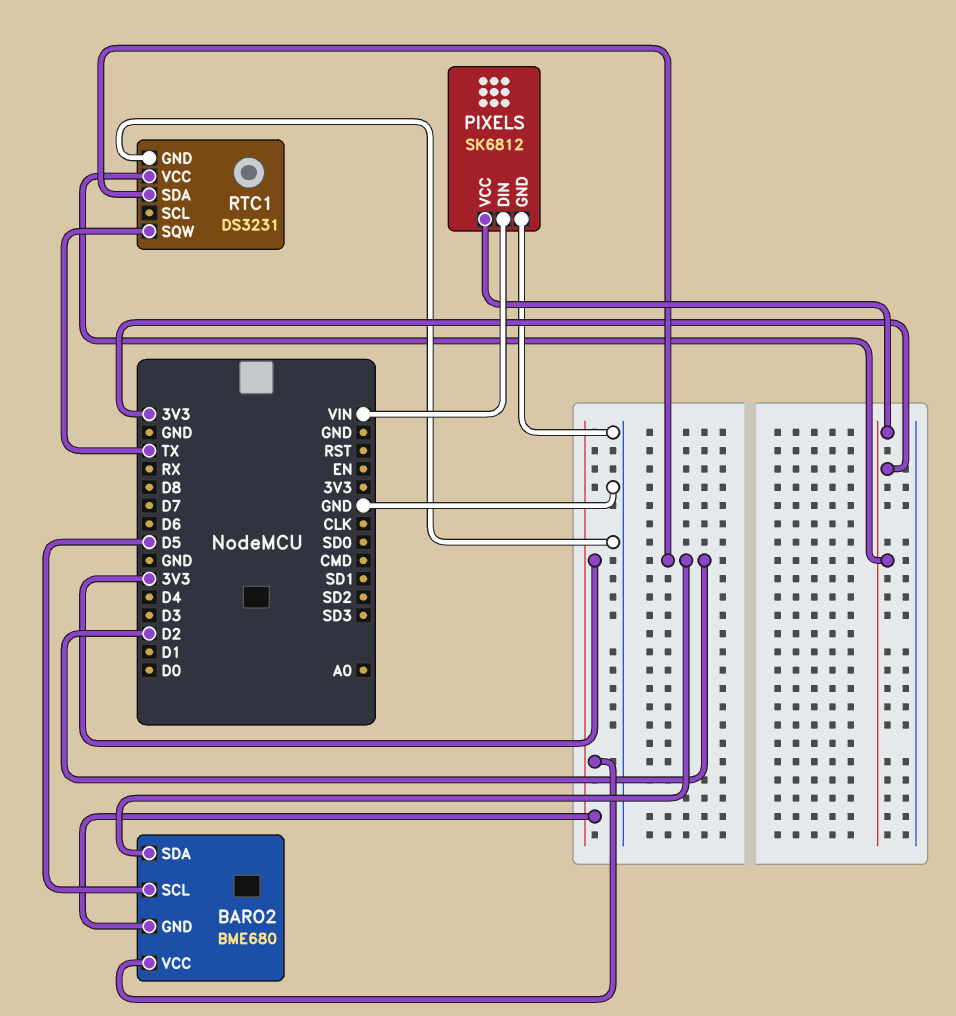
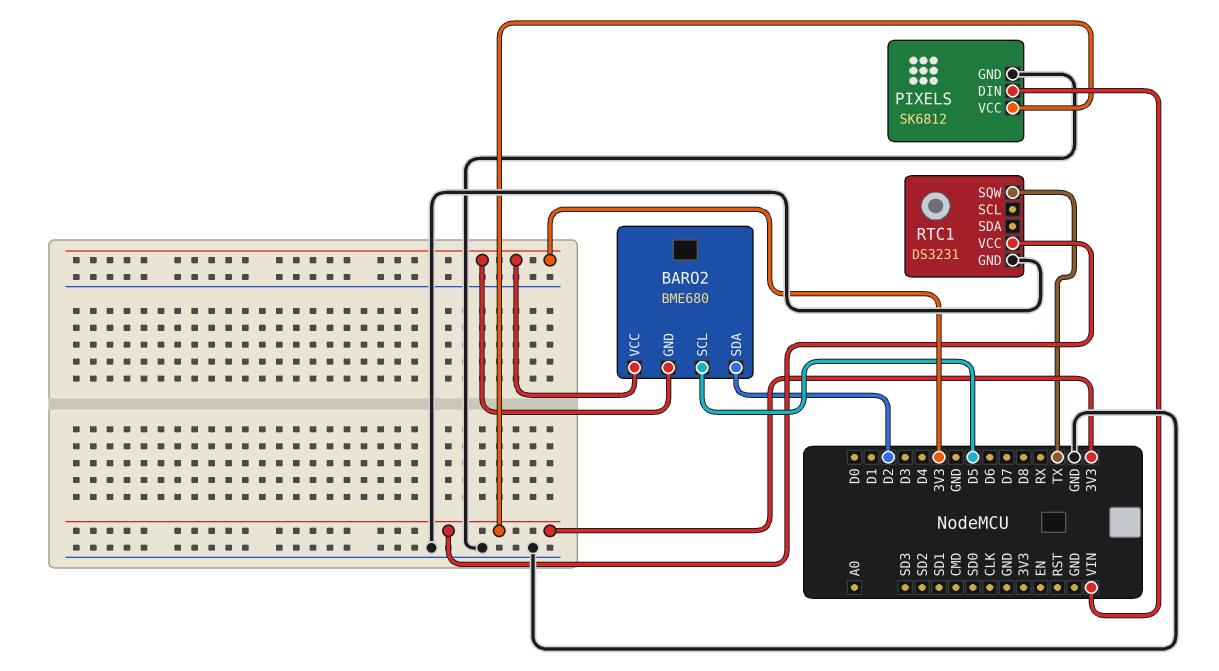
RTC1 pin SDA: D2 -> none

